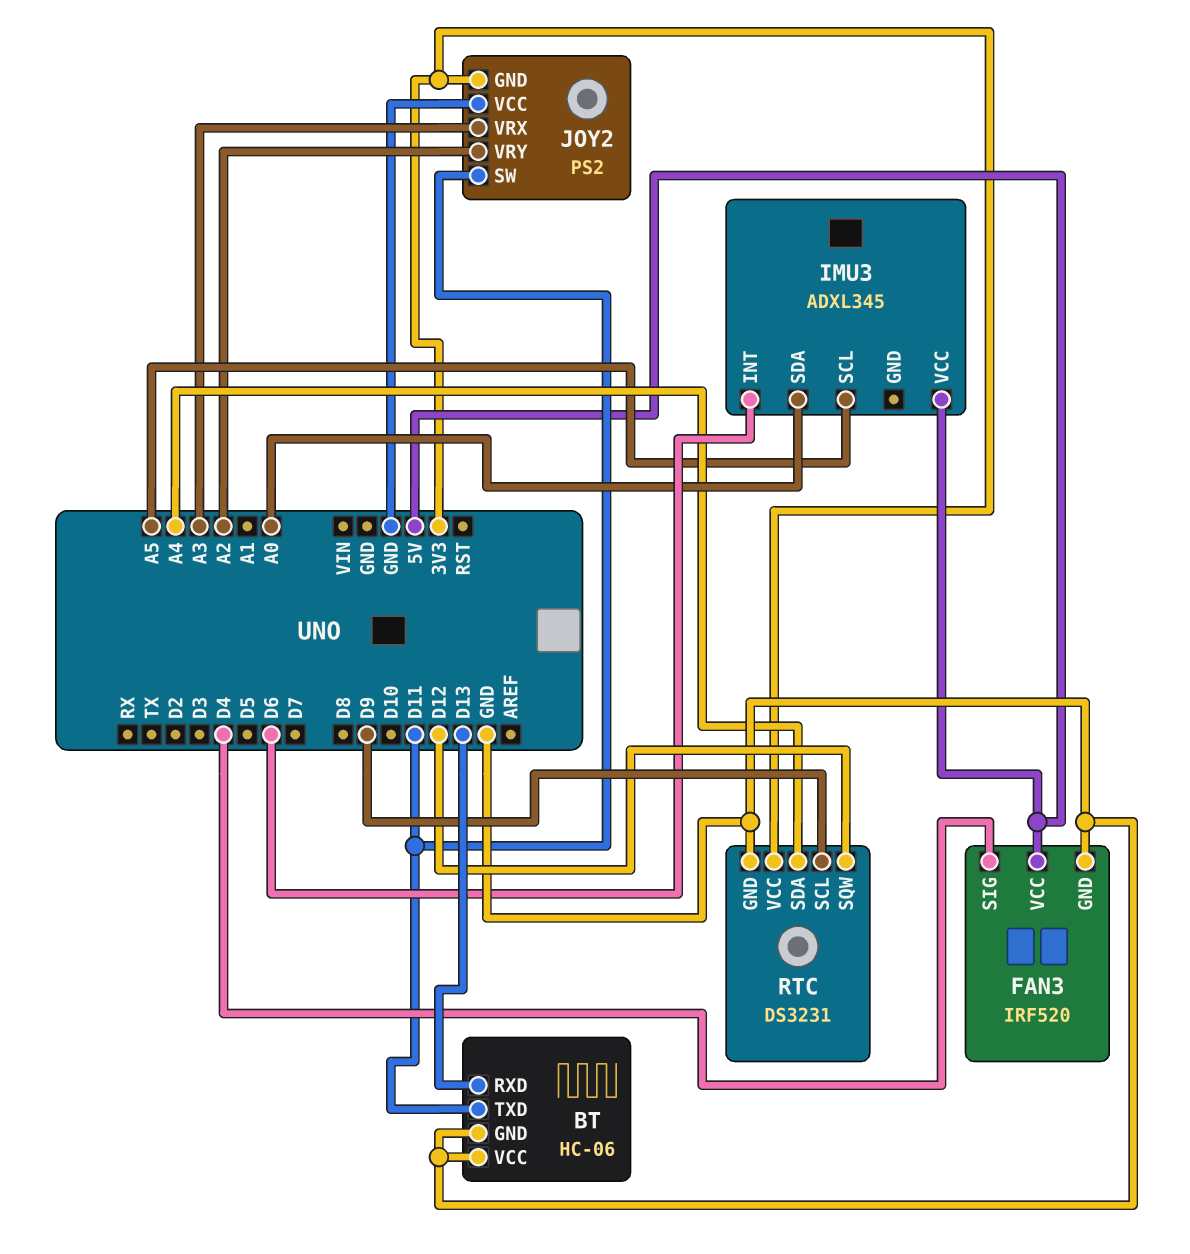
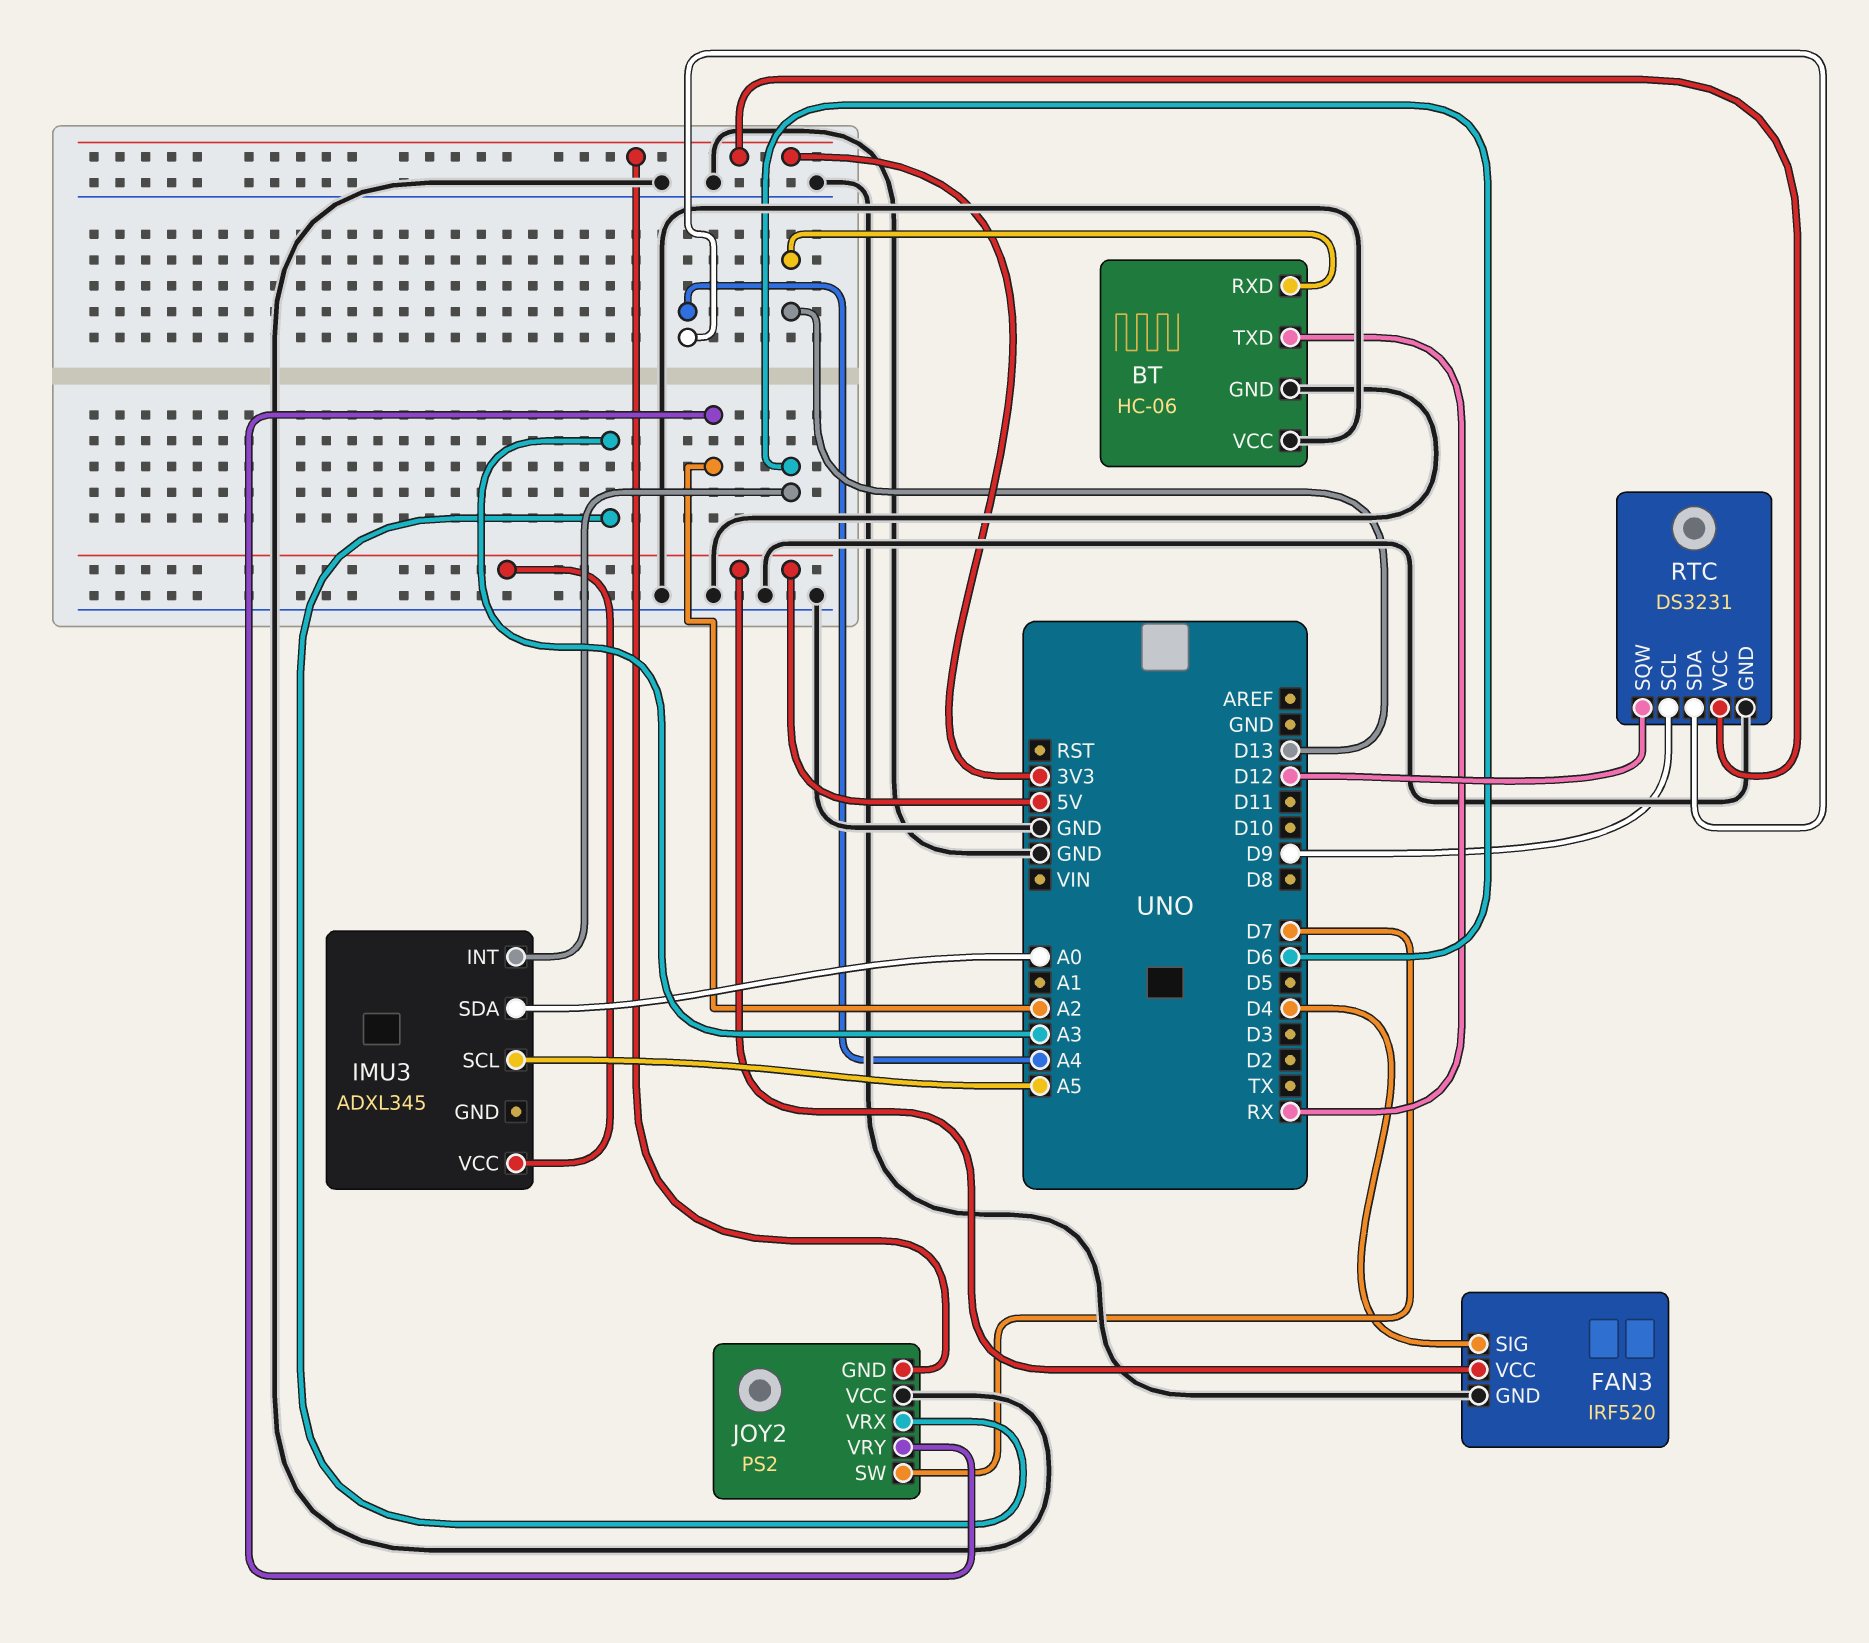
BT pin TXD: D11 -> RX
JOY2 pin SW: D11 -> D7

